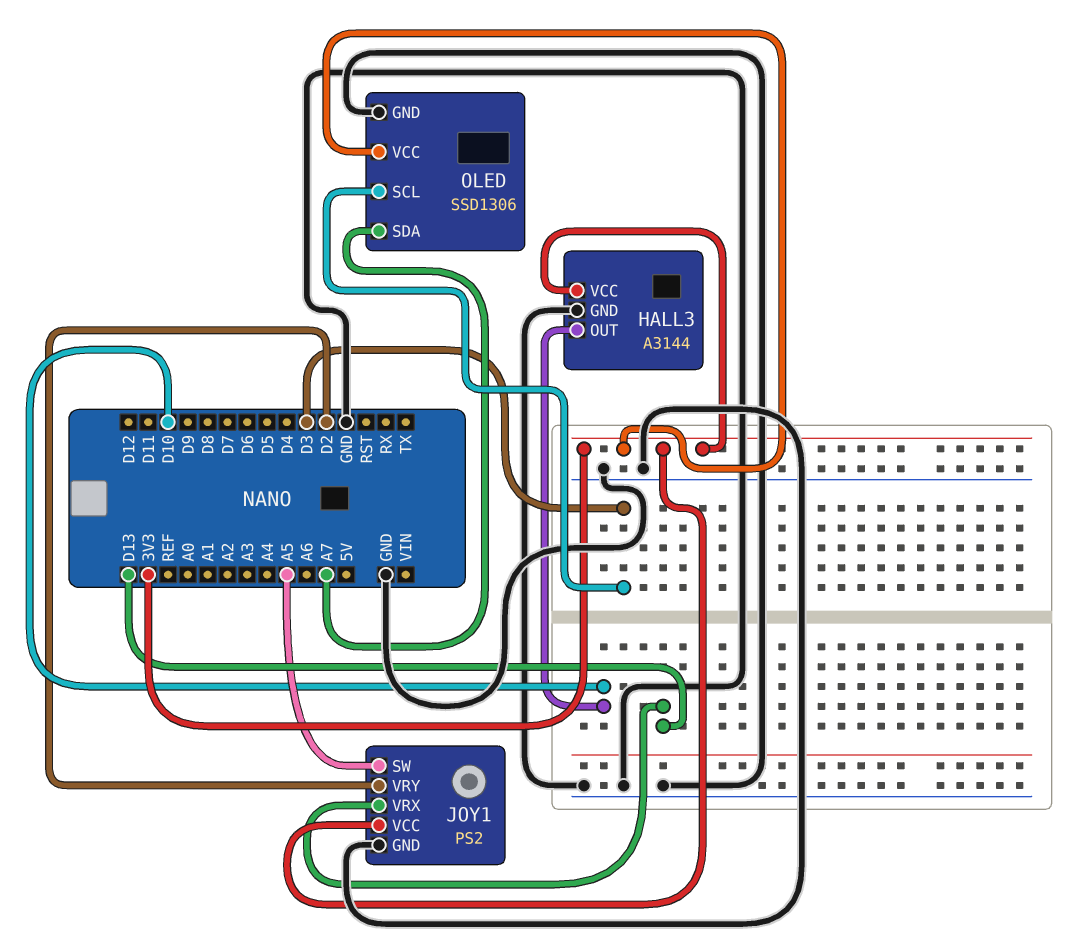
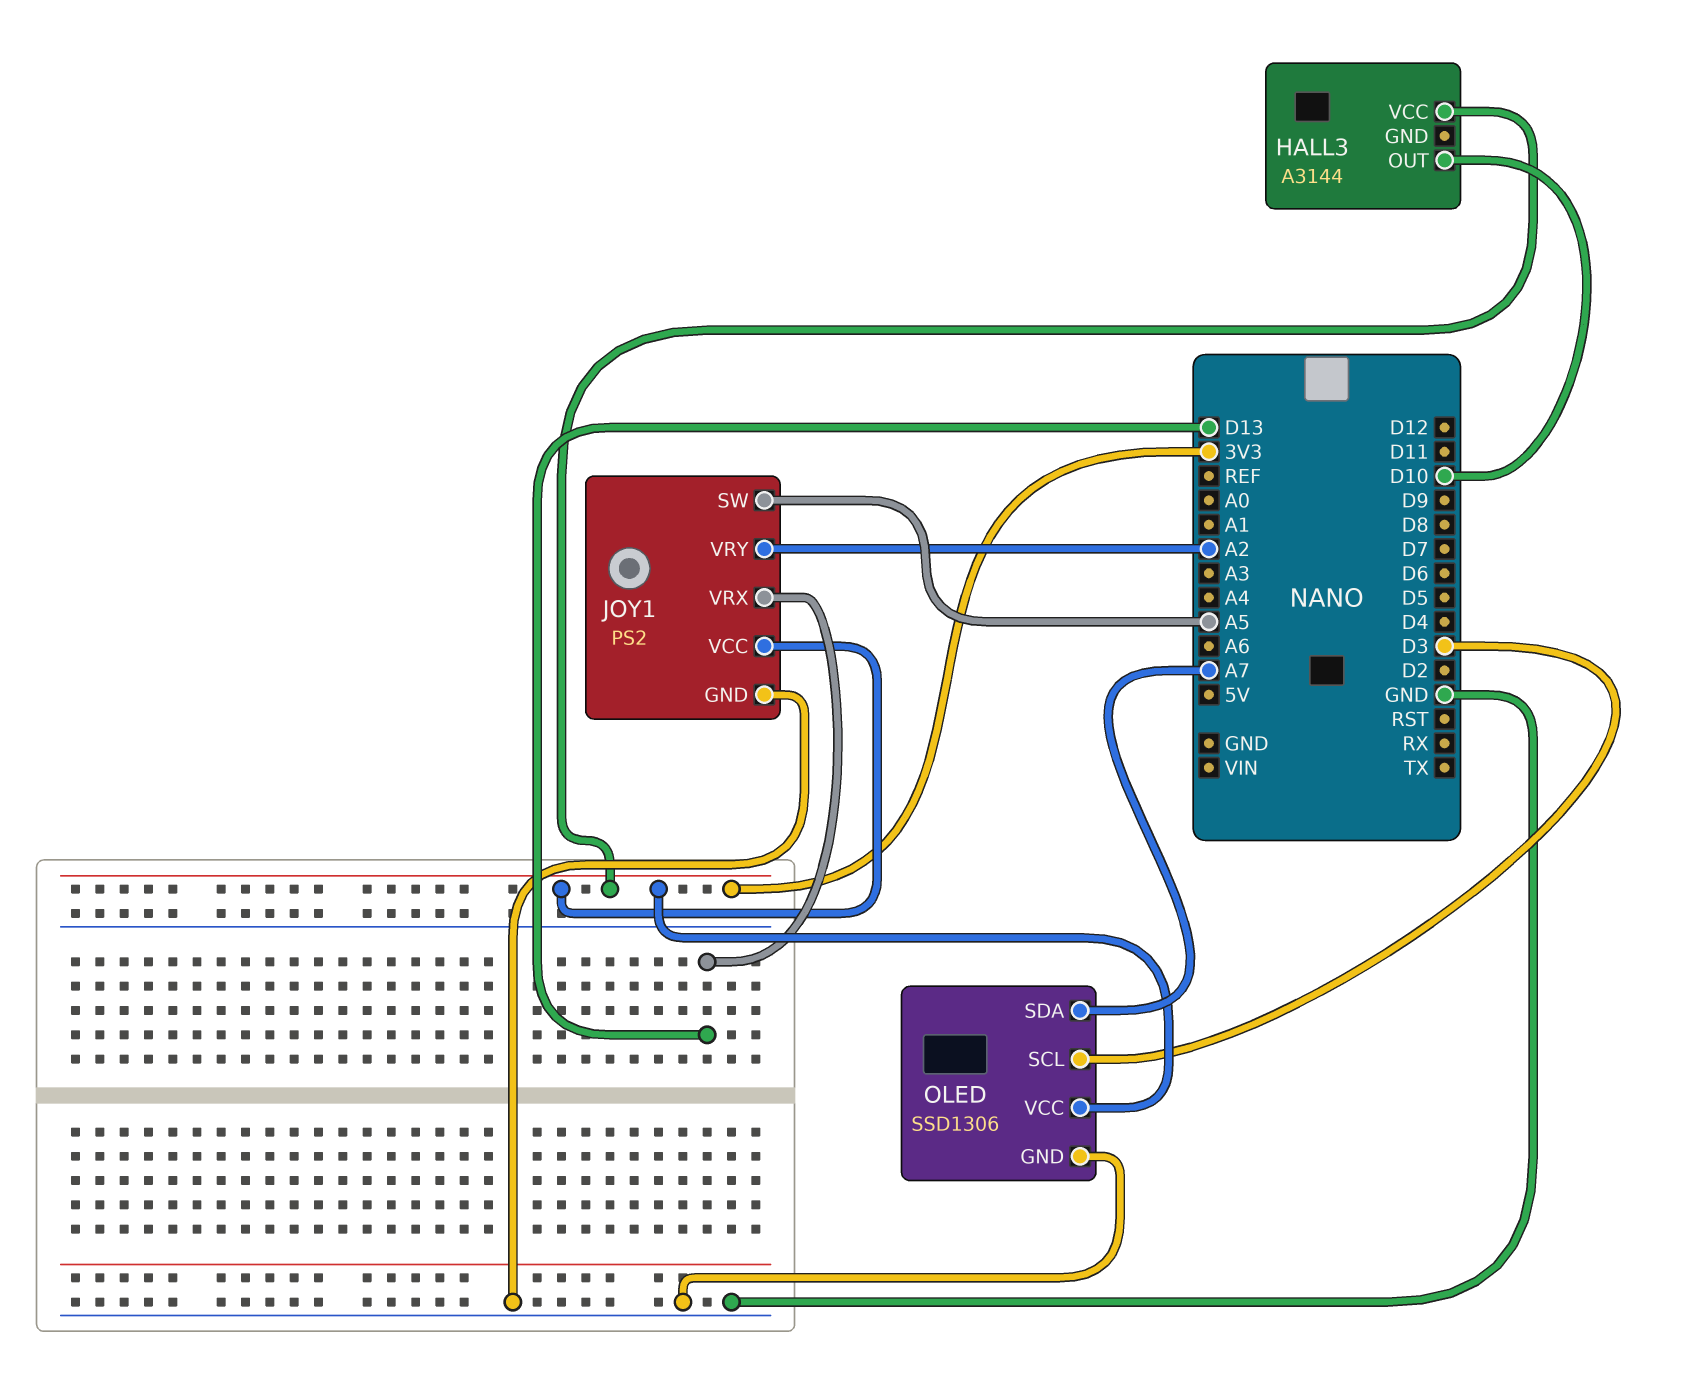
HALL3 pin GND: GND -> none
JOY1 pin VRY: D2 -> A2

